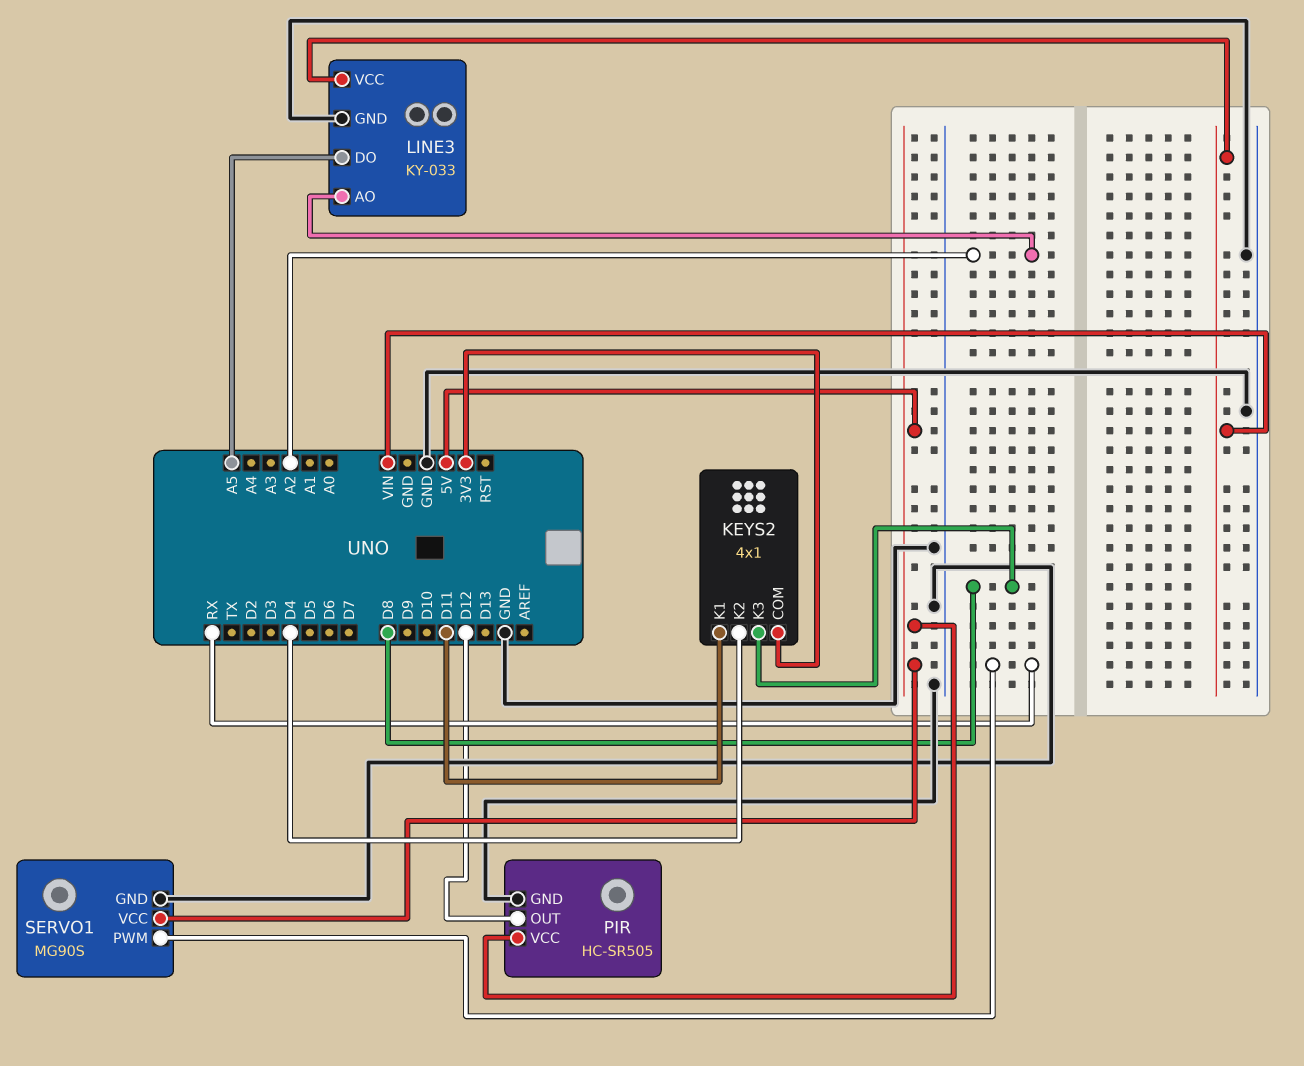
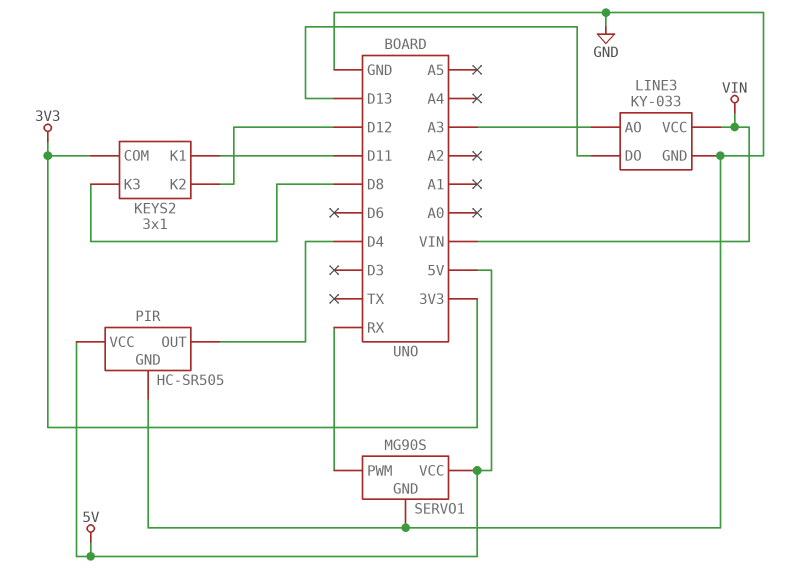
KEYS2: 4x1 -> 3x1
KEYS2 pin K2: D4 -> D12
LINE3 pin AO: A2 -> A3
LINE3 pin DO: A5 -> D13
PIR pin OUT: D12 -> D4

